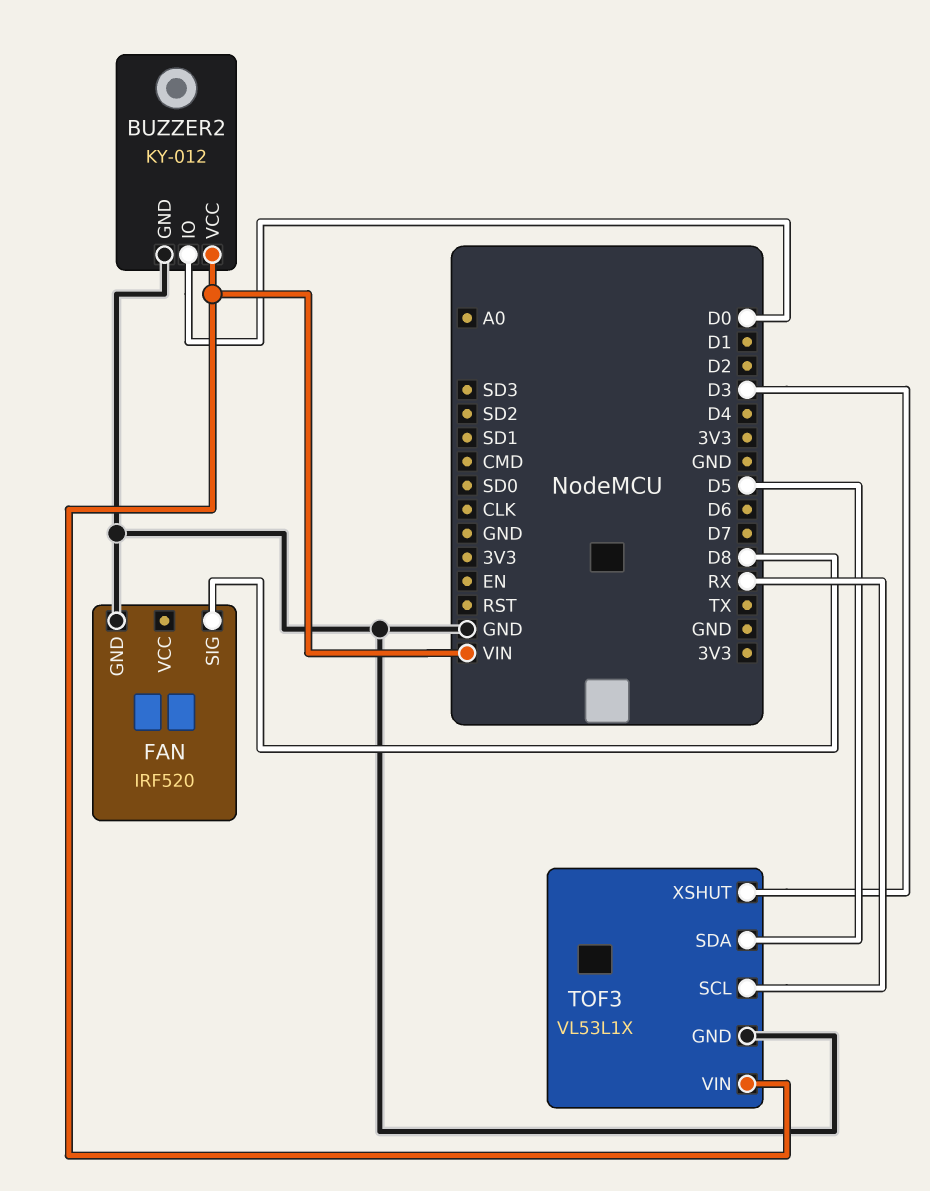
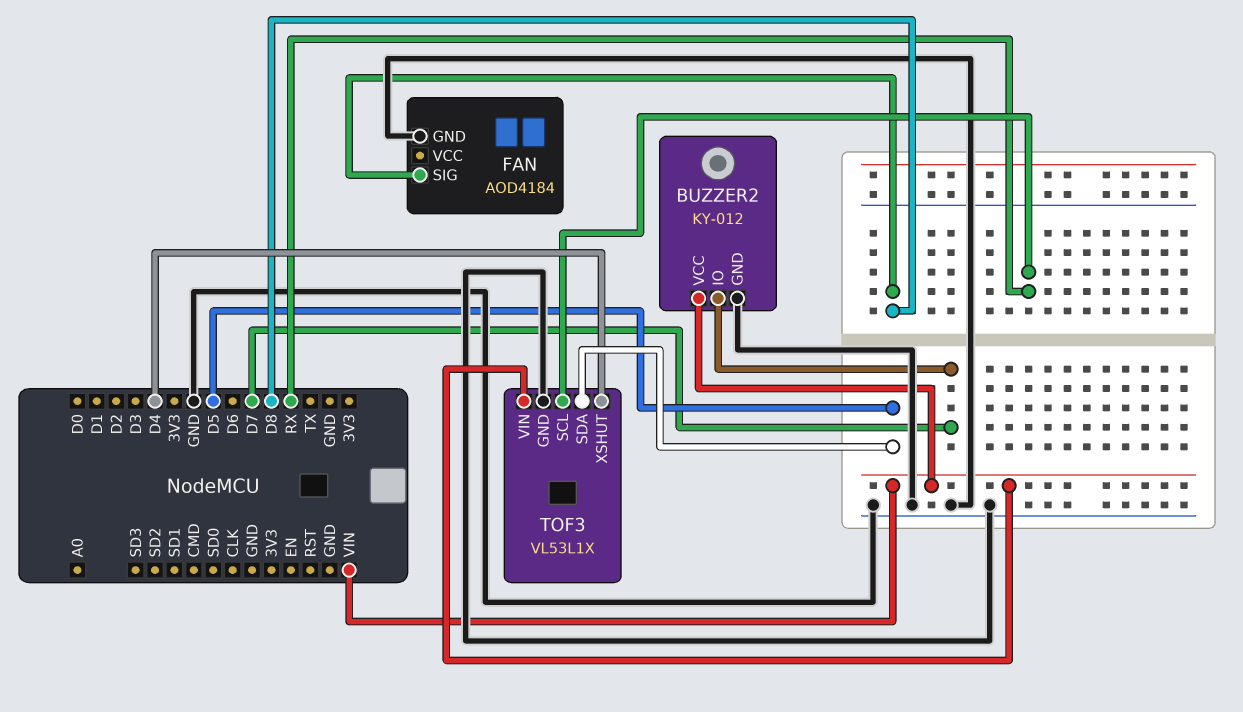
BUZZER2 pin IO: D0 -> D7
FAN: IRF520 -> AOD4184
TOF3 pin XSHUT: D3 -> D4

